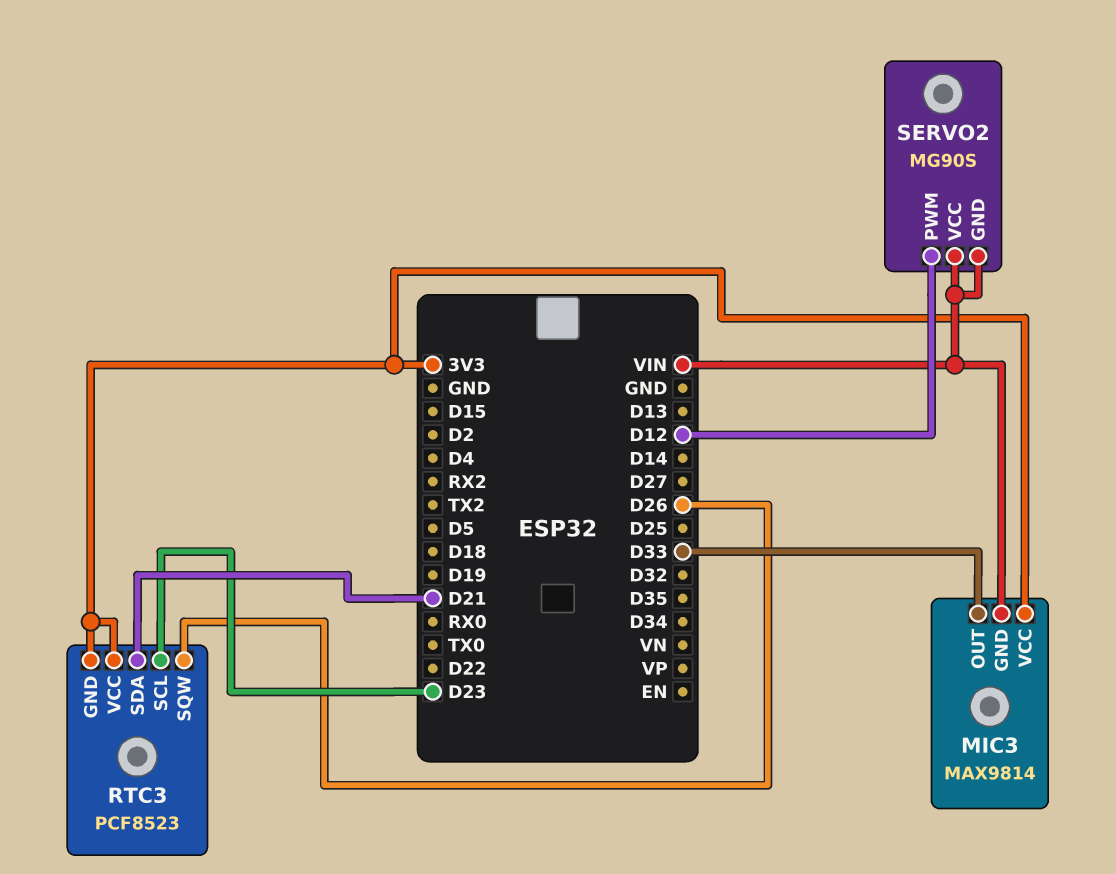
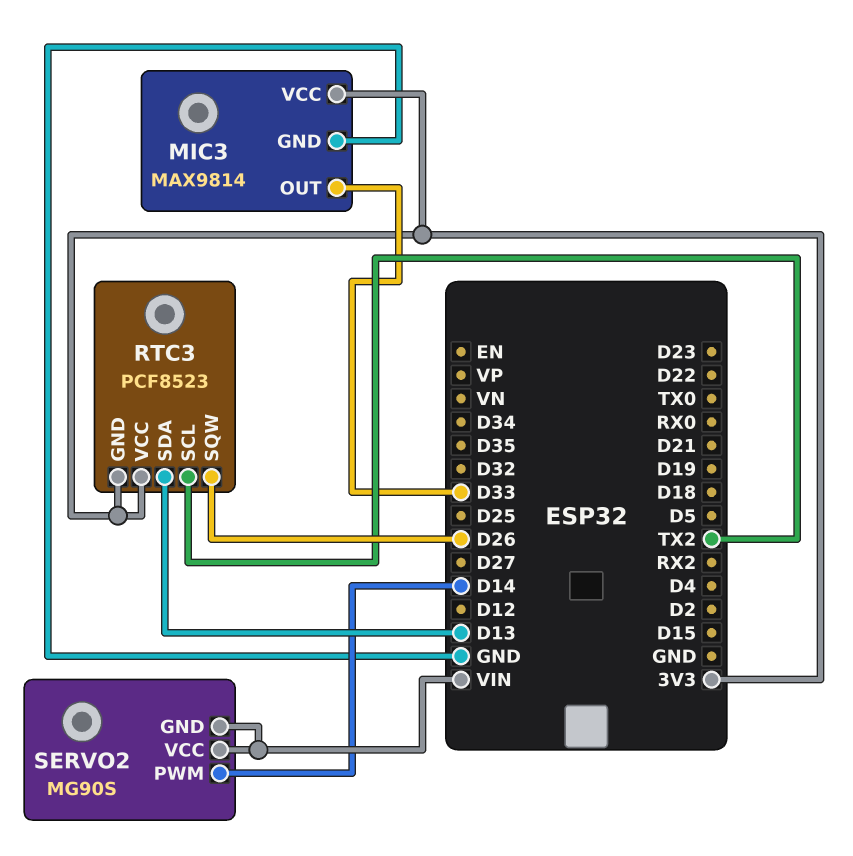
MIC3 pin GND: VIN -> GND
RTC3 pin SCL: D23 -> TX2
RTC3 pin SDA: D21 -> D13
SERVO2 pin PWM: D12 -> D14

